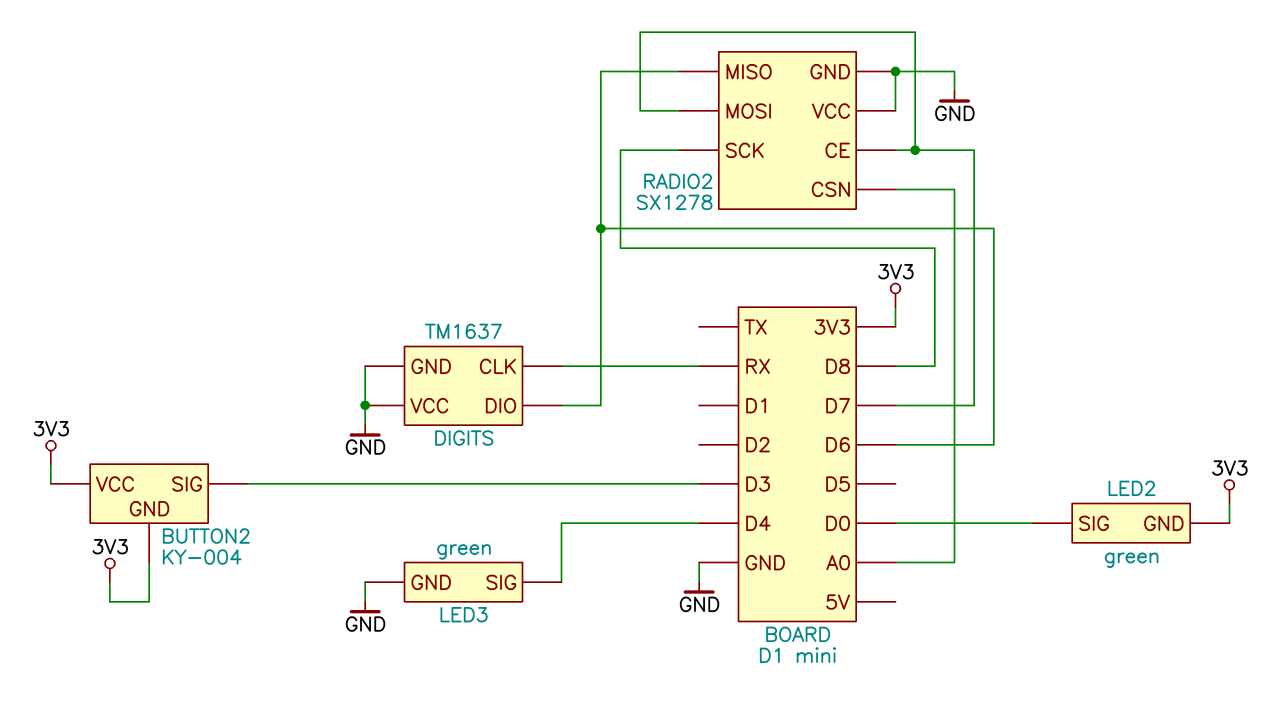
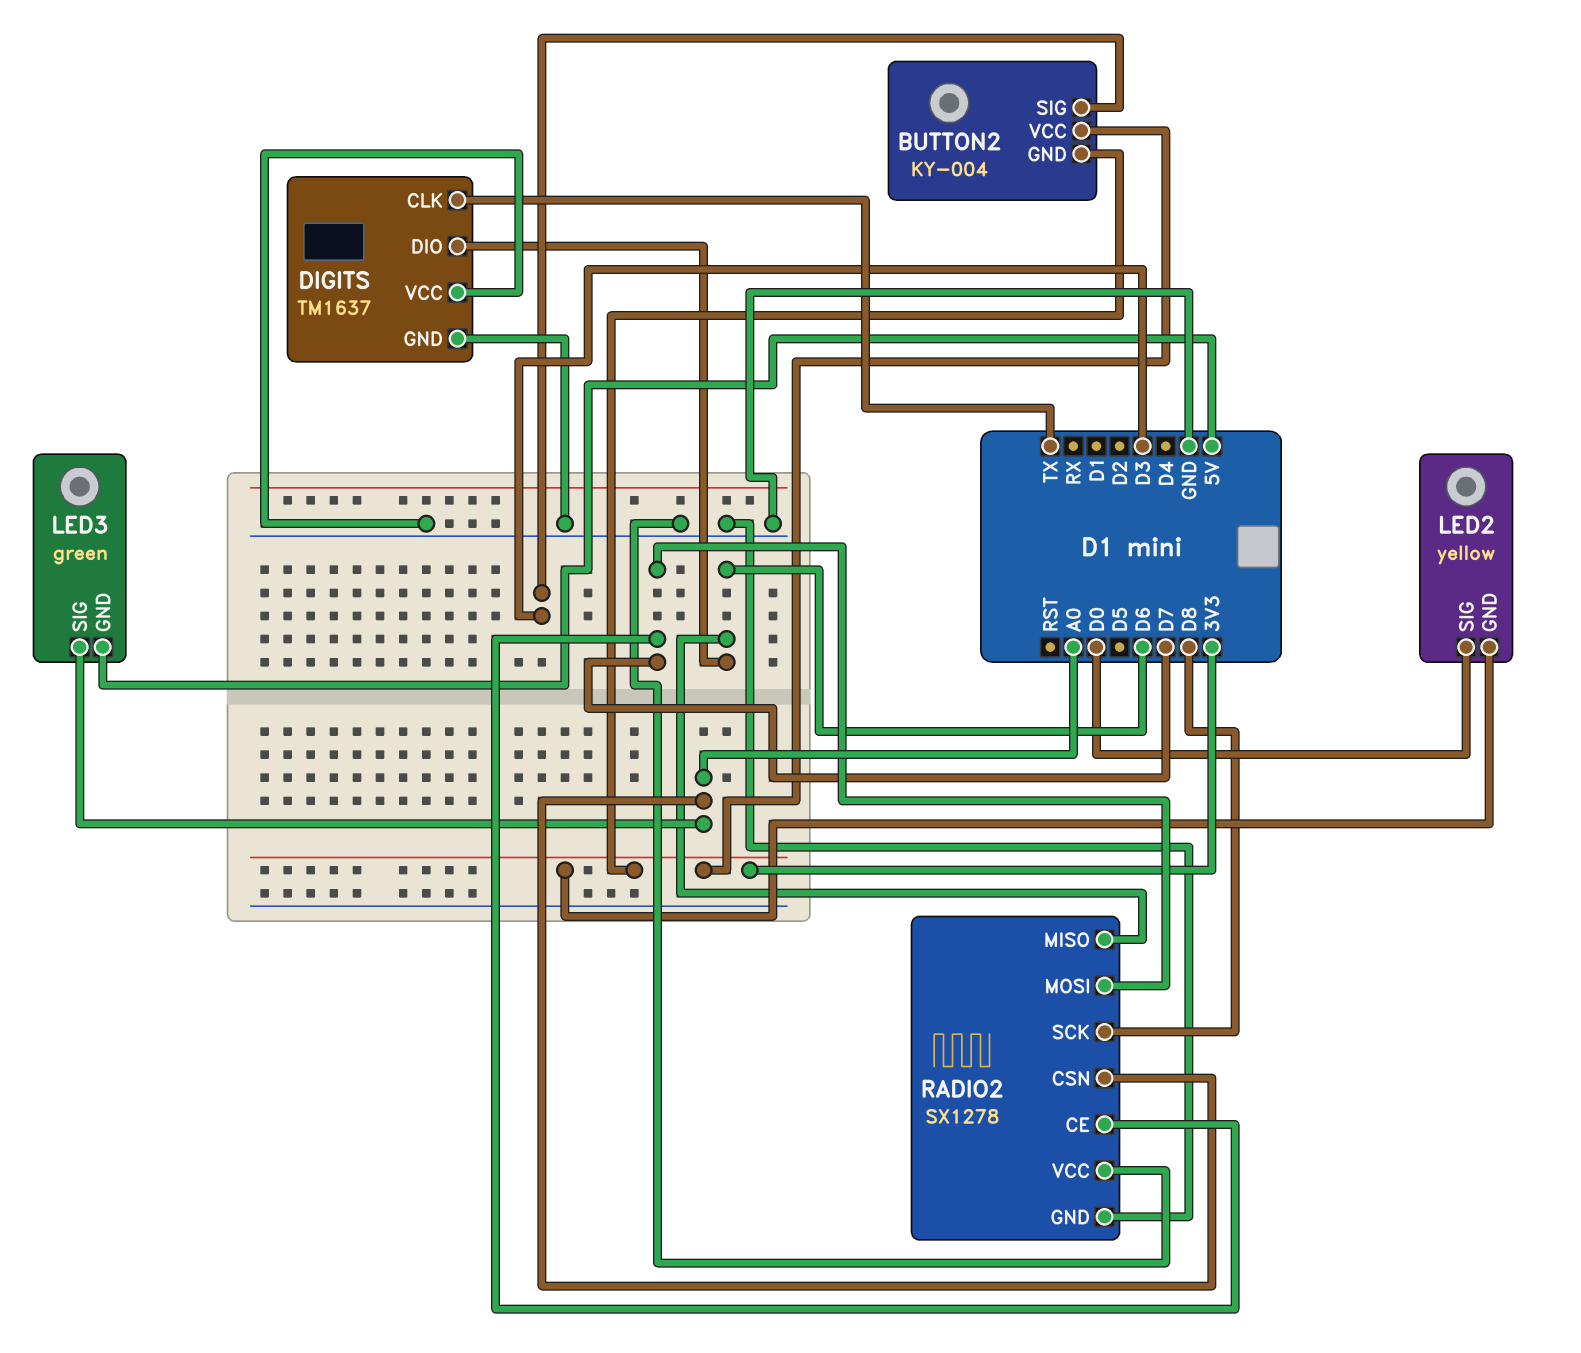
DIGITS pin CLK: RX -> TX
LED2: green -> yellow
LED3 pin GND: GND -> 5V
LED3 pin SIG: D4 -> A0

